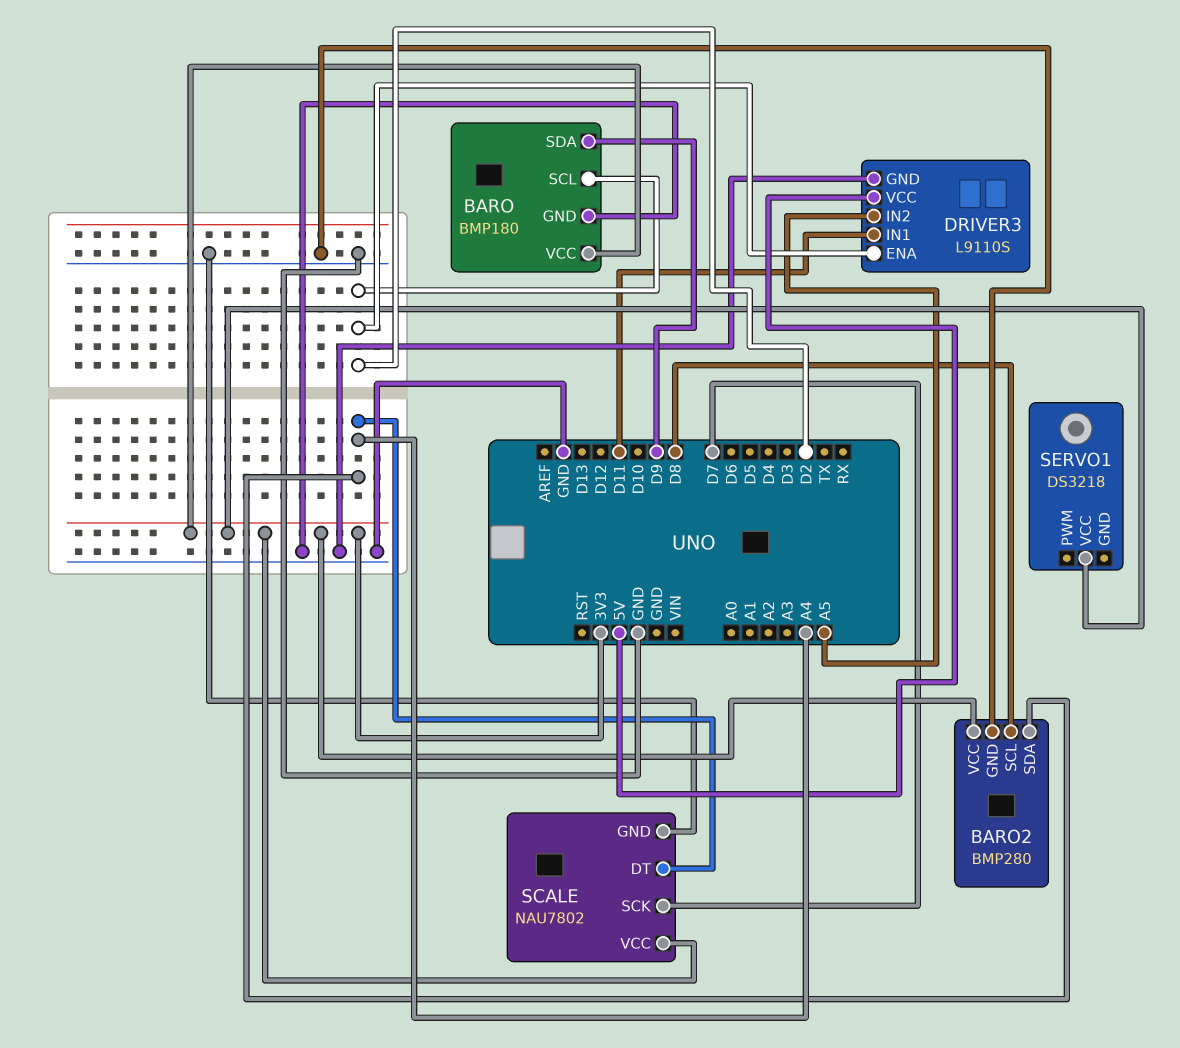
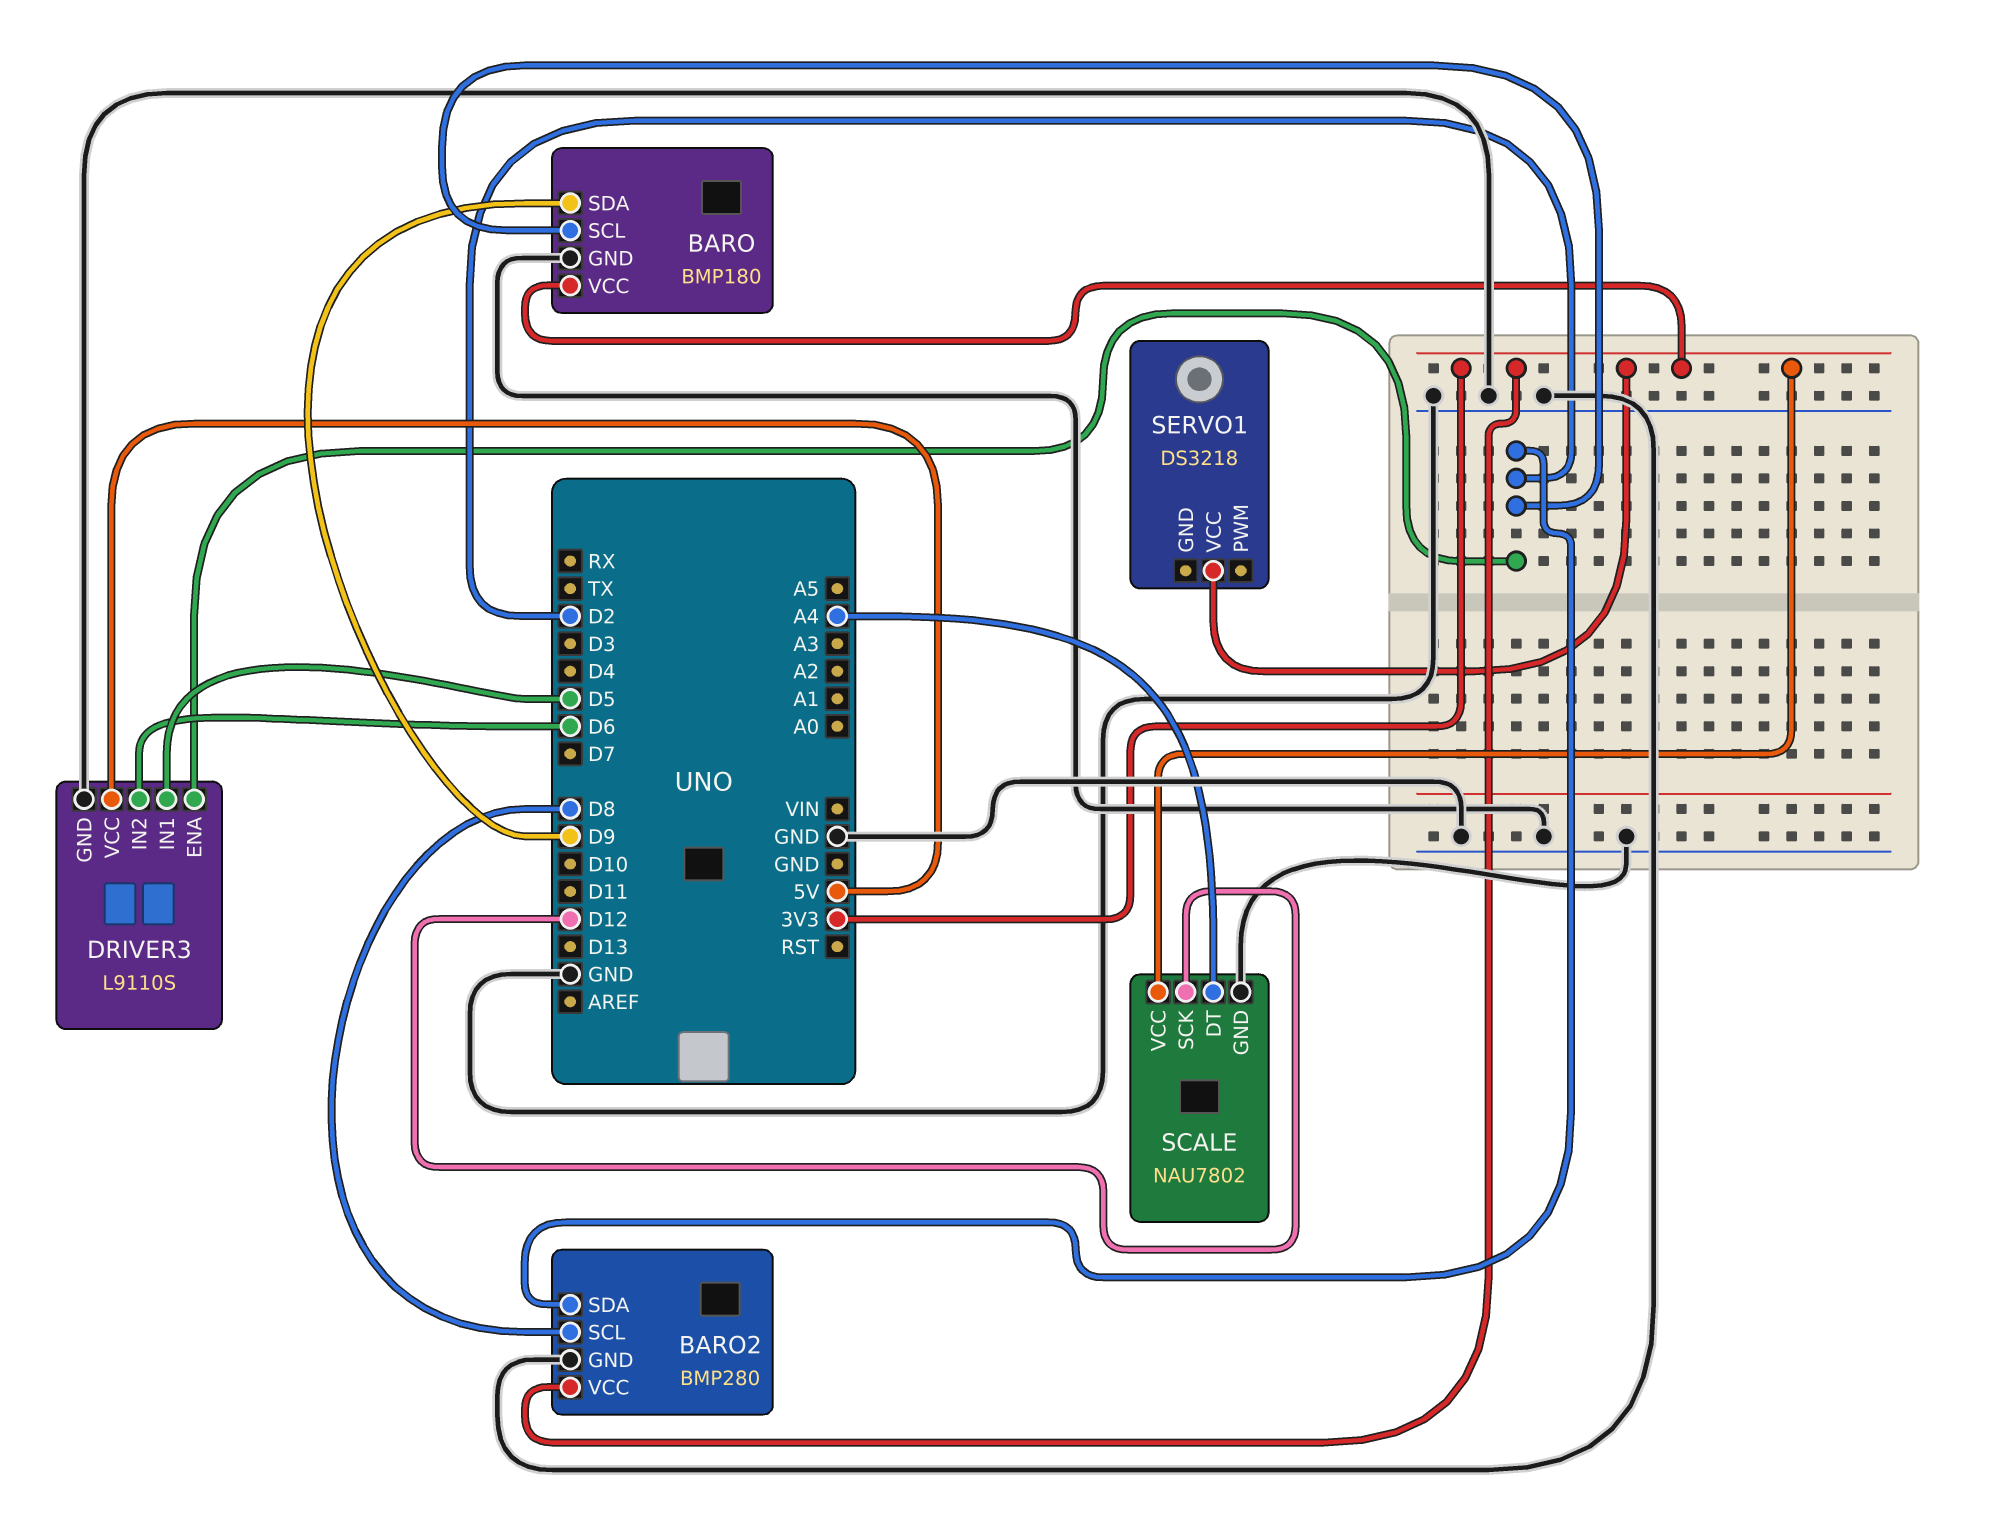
BARO2 pin SDA: A4 -> D2
DRIVER3 pin IN1: D11 -> D5
DRIVER3 pin IN2: A5 -> D6
SCALE pin SCK: D7 -> D12

